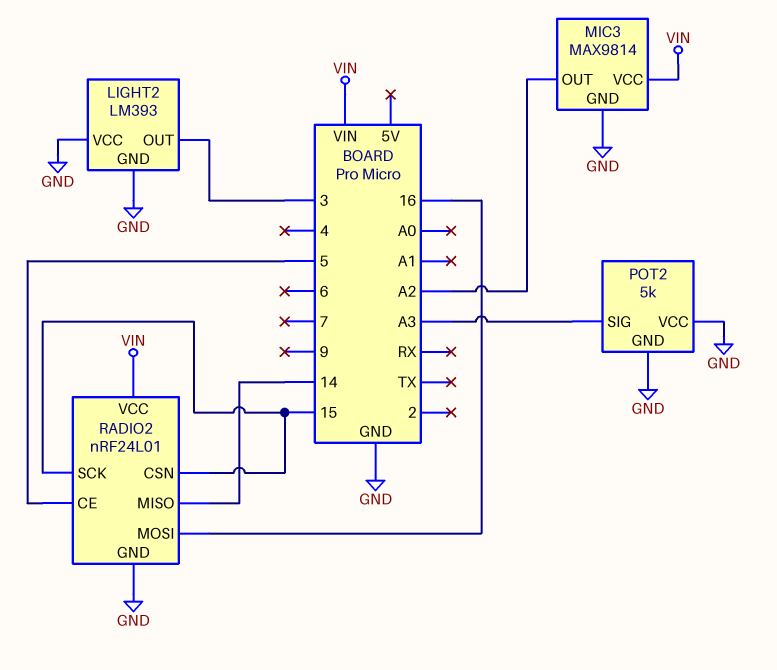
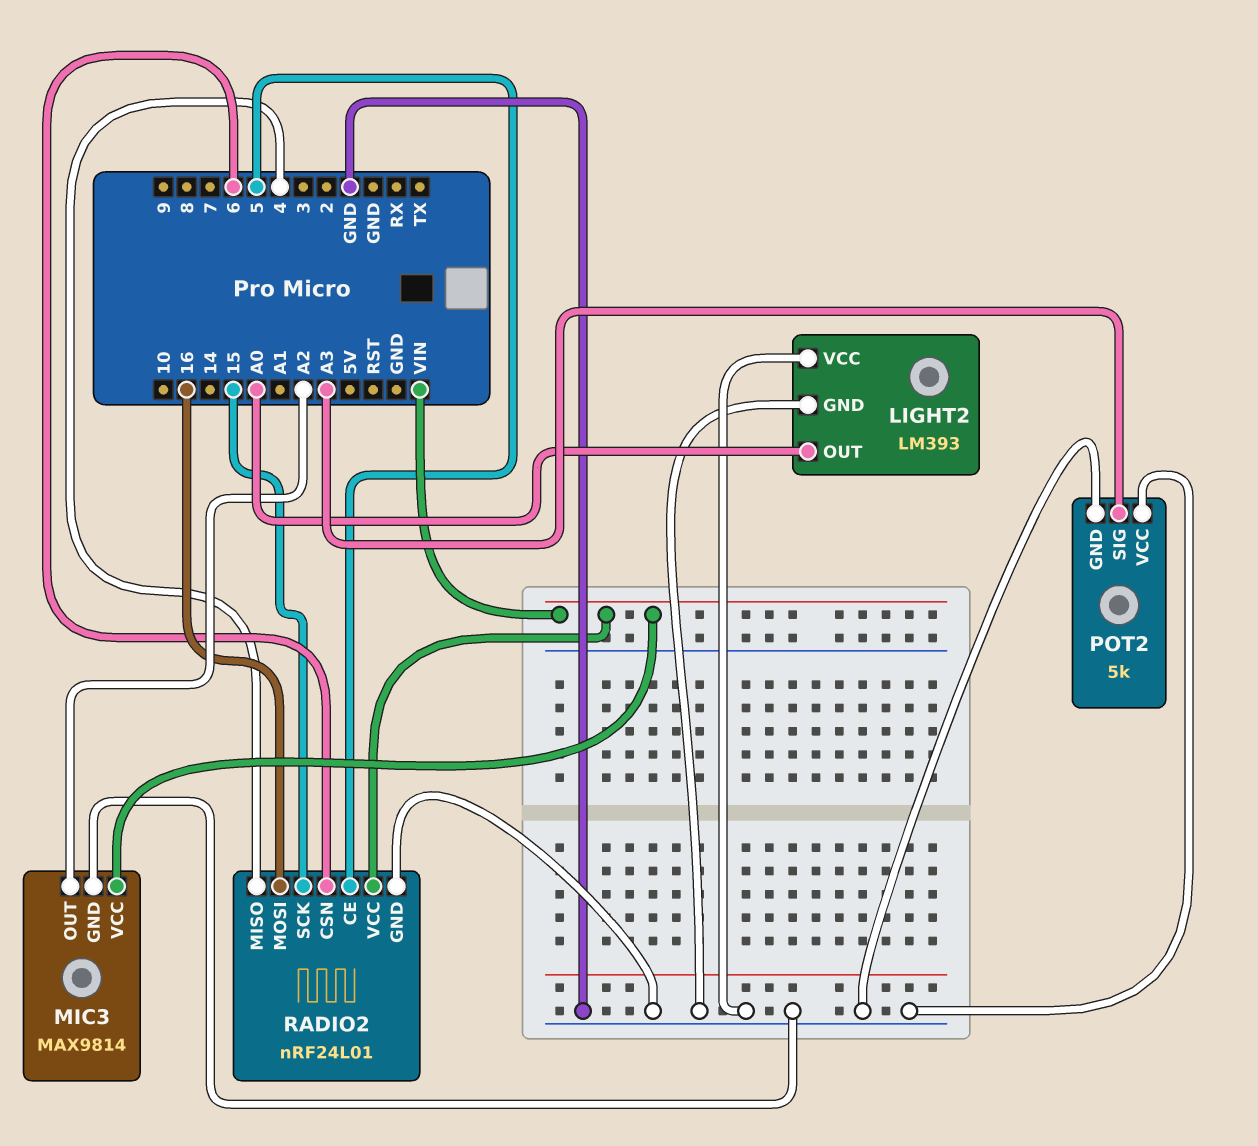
LIGHT2 pin OUT: 3 -> A0
RADIO2 pin CSN: 15 -> 6
RADIO2 pin MISO: 14 -> 4

